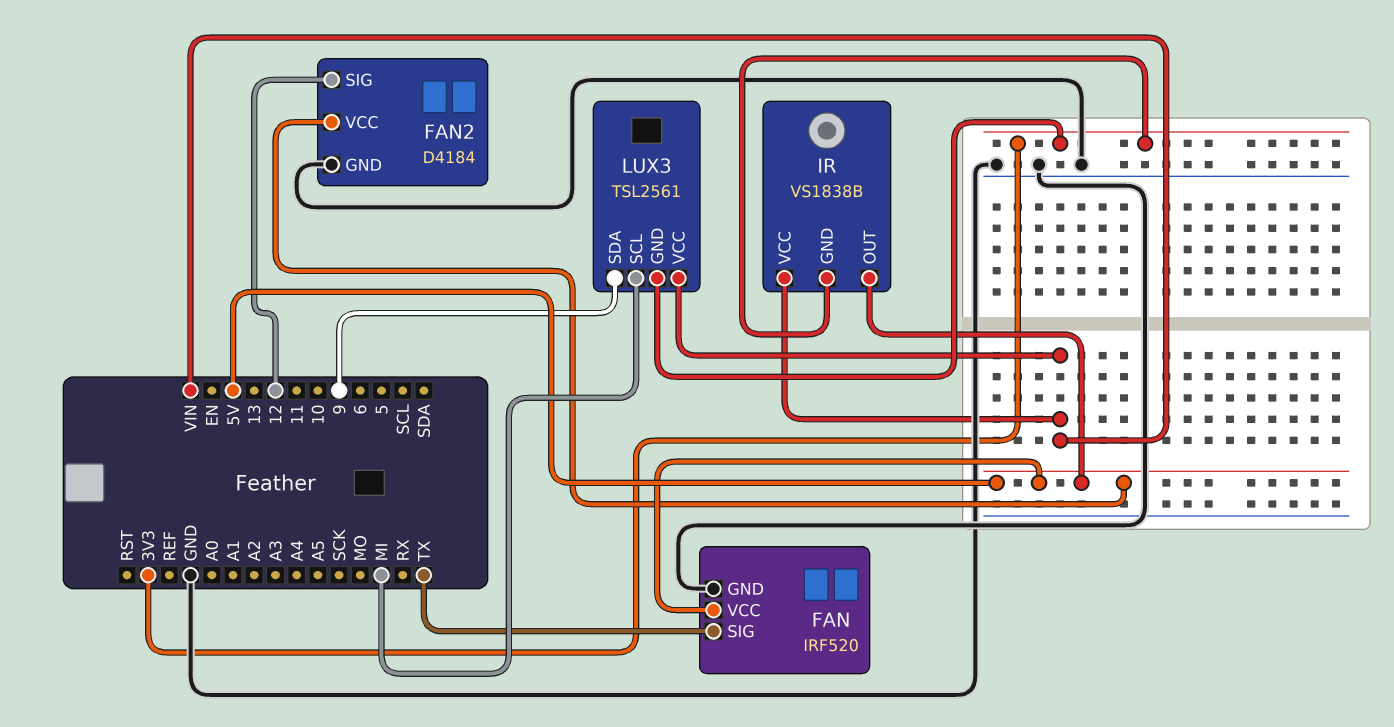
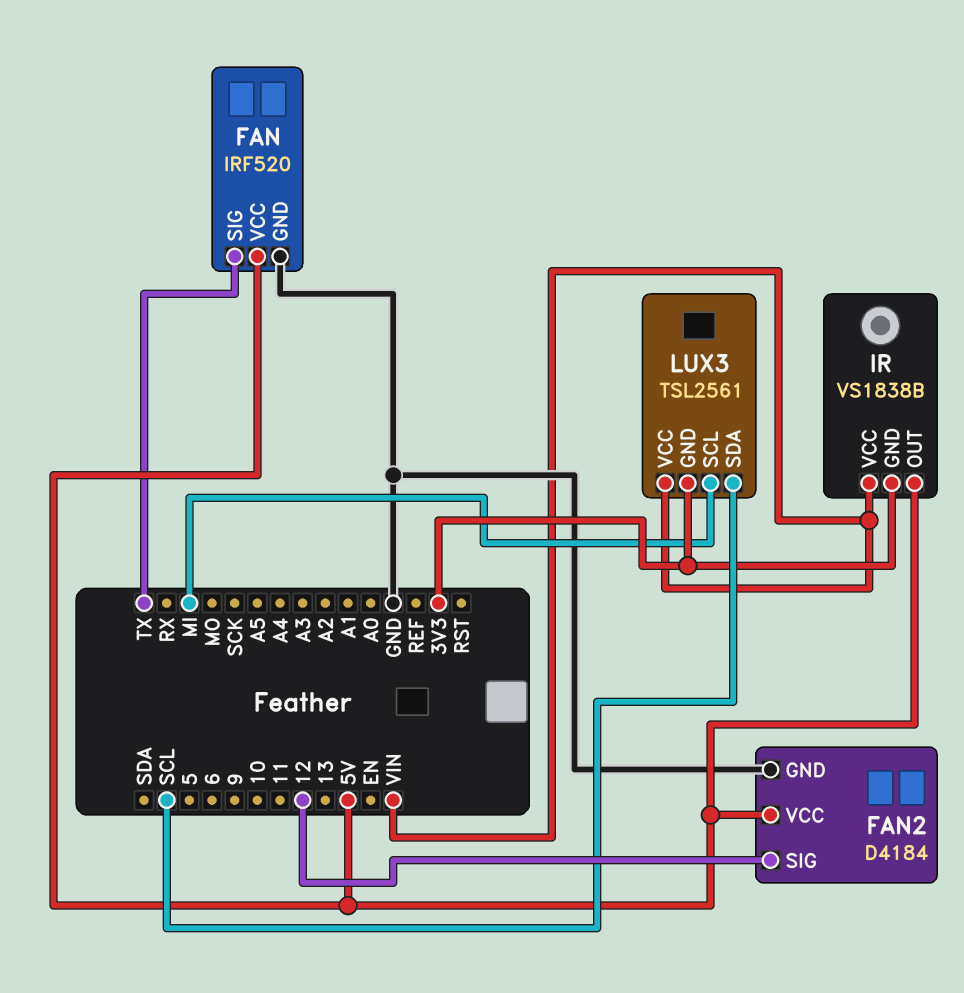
LUX3 pin SDA: 9 -> SCL

